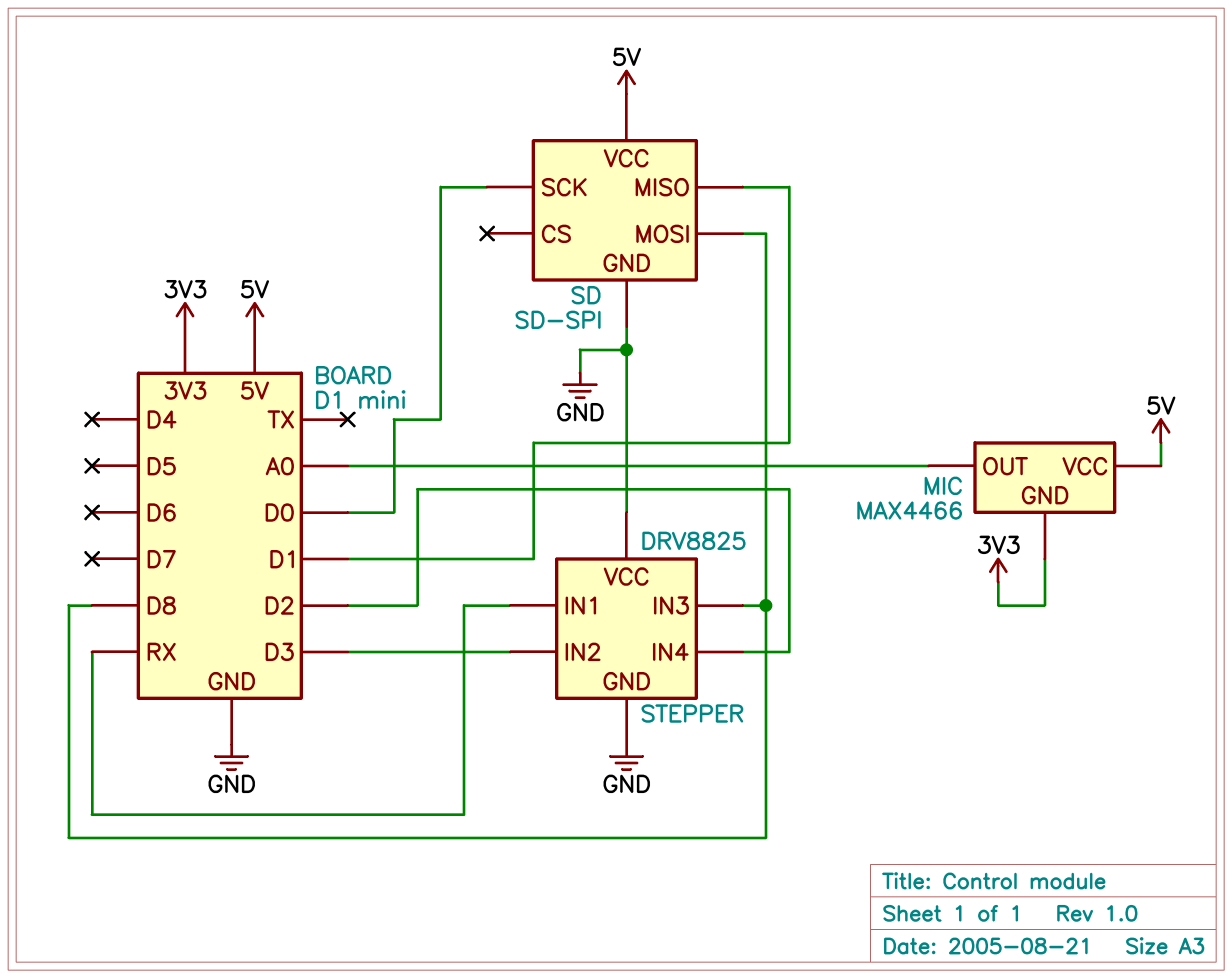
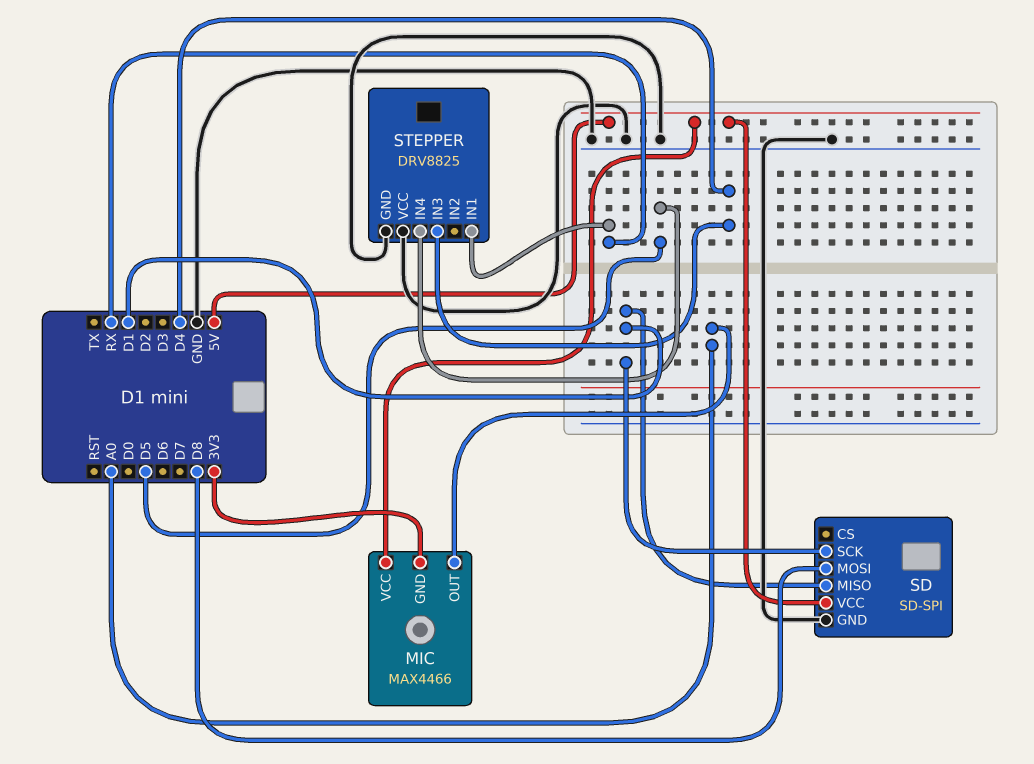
SD pin SCK: D0 -> D1
STEPPER pin IN2: D3 -> none
STEPPER pin IN3: D8 -> D4
STEPPER pin IN4: D2 -> D5

